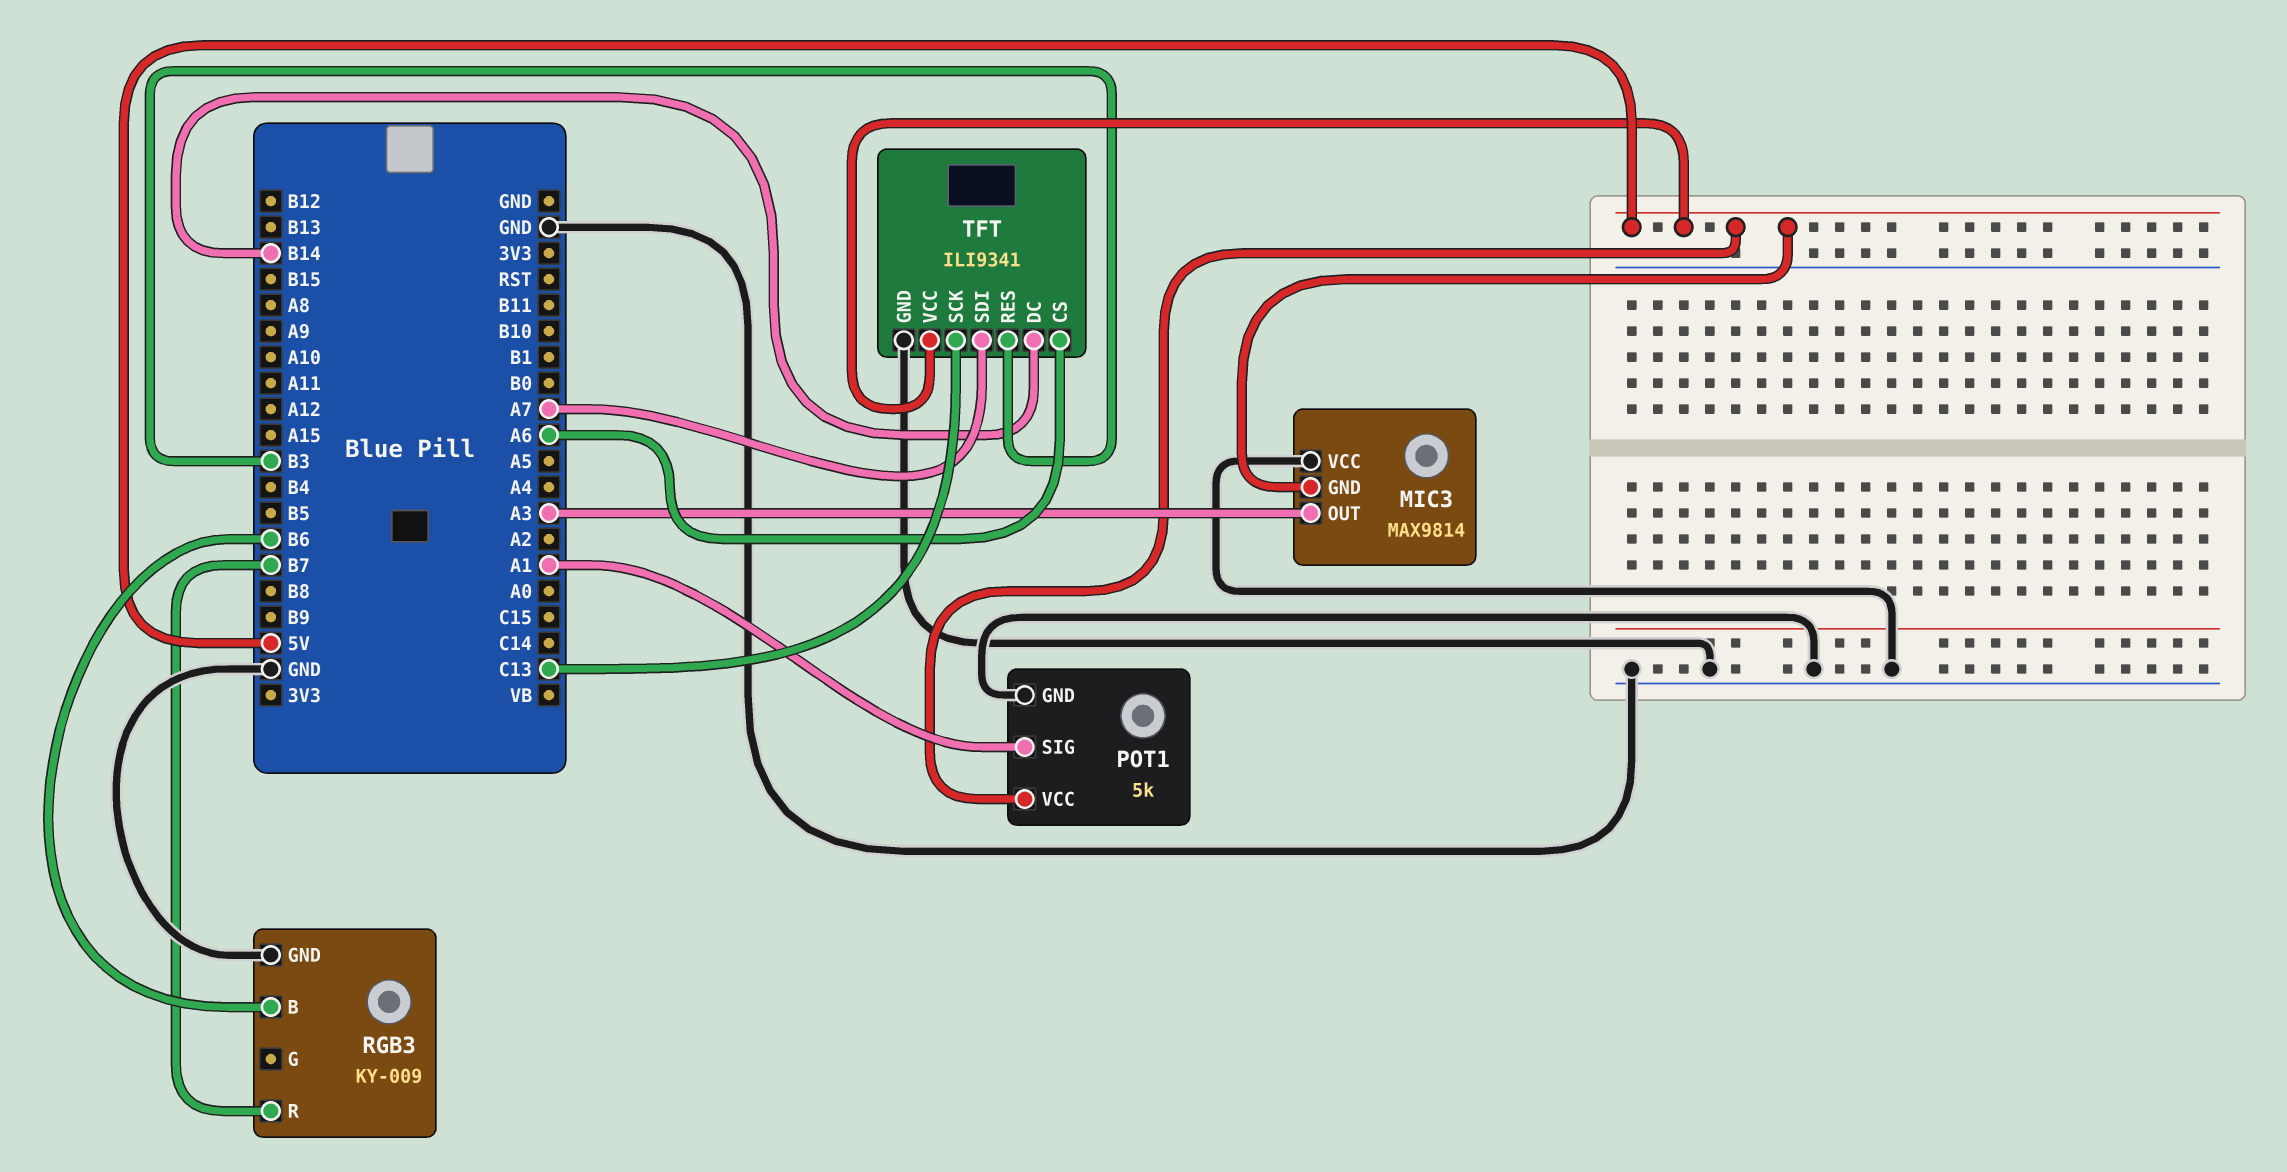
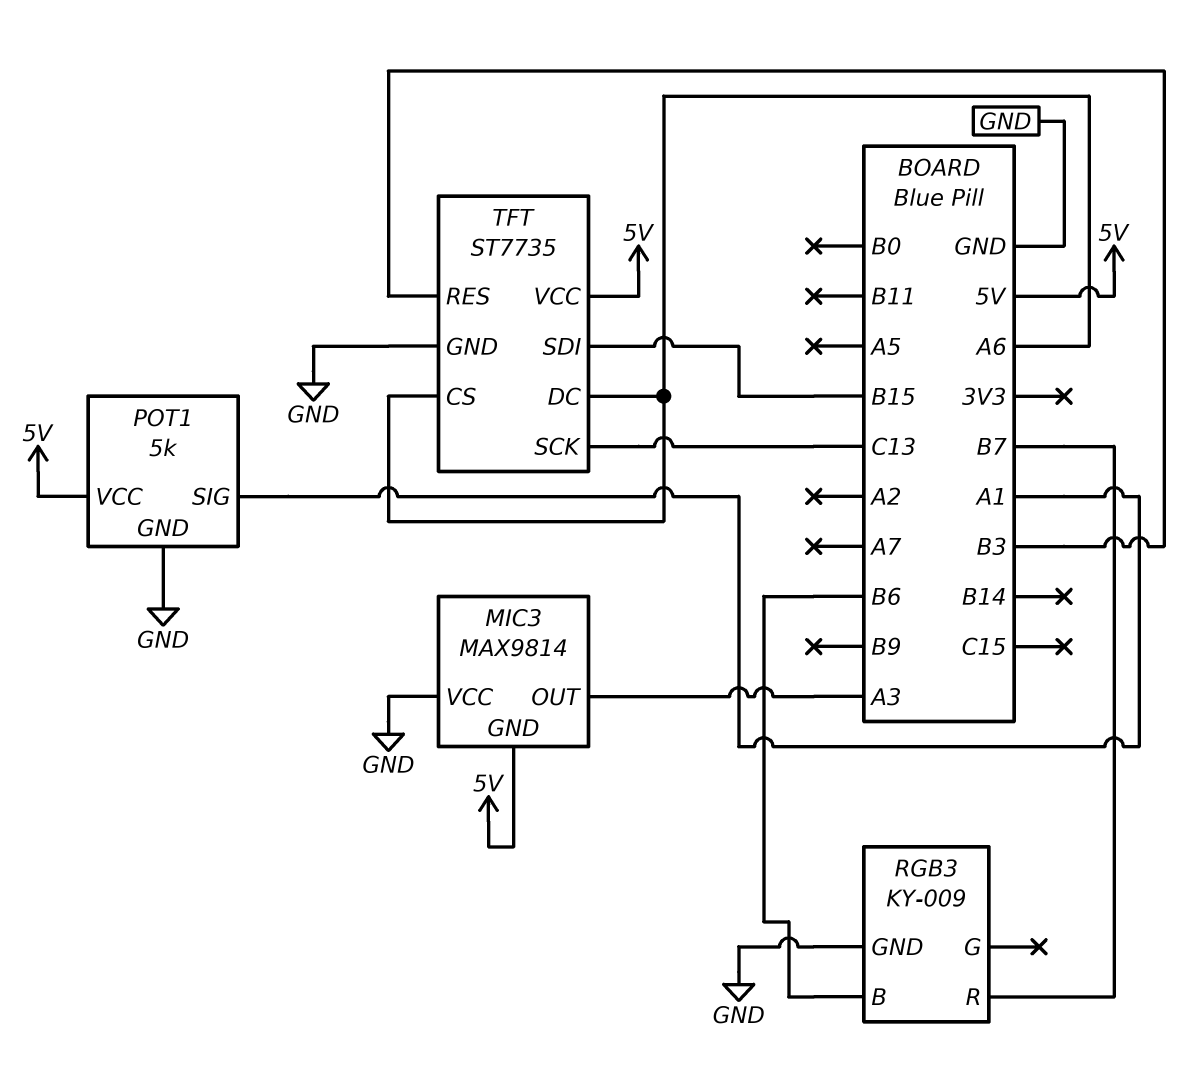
TFT: ILI9341 -> ST7735
TFT pin DC: B14 -> A6
TFT pin SDI: A7 -> B15

